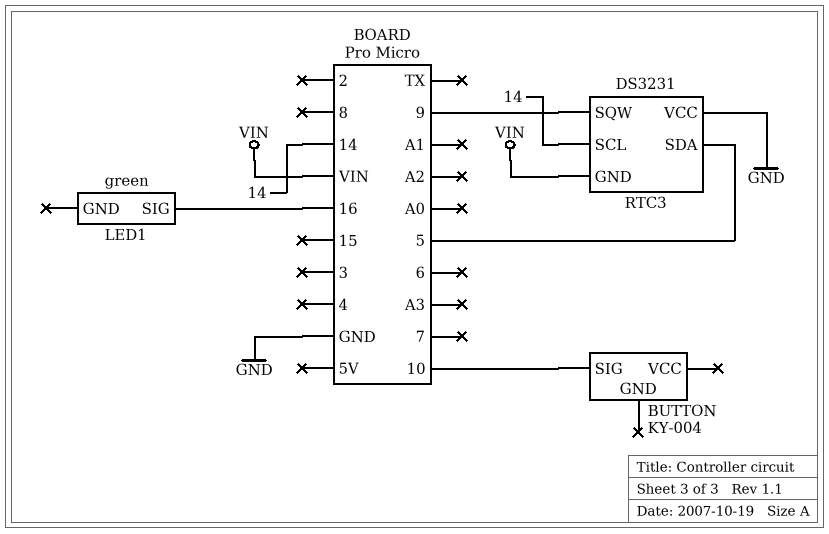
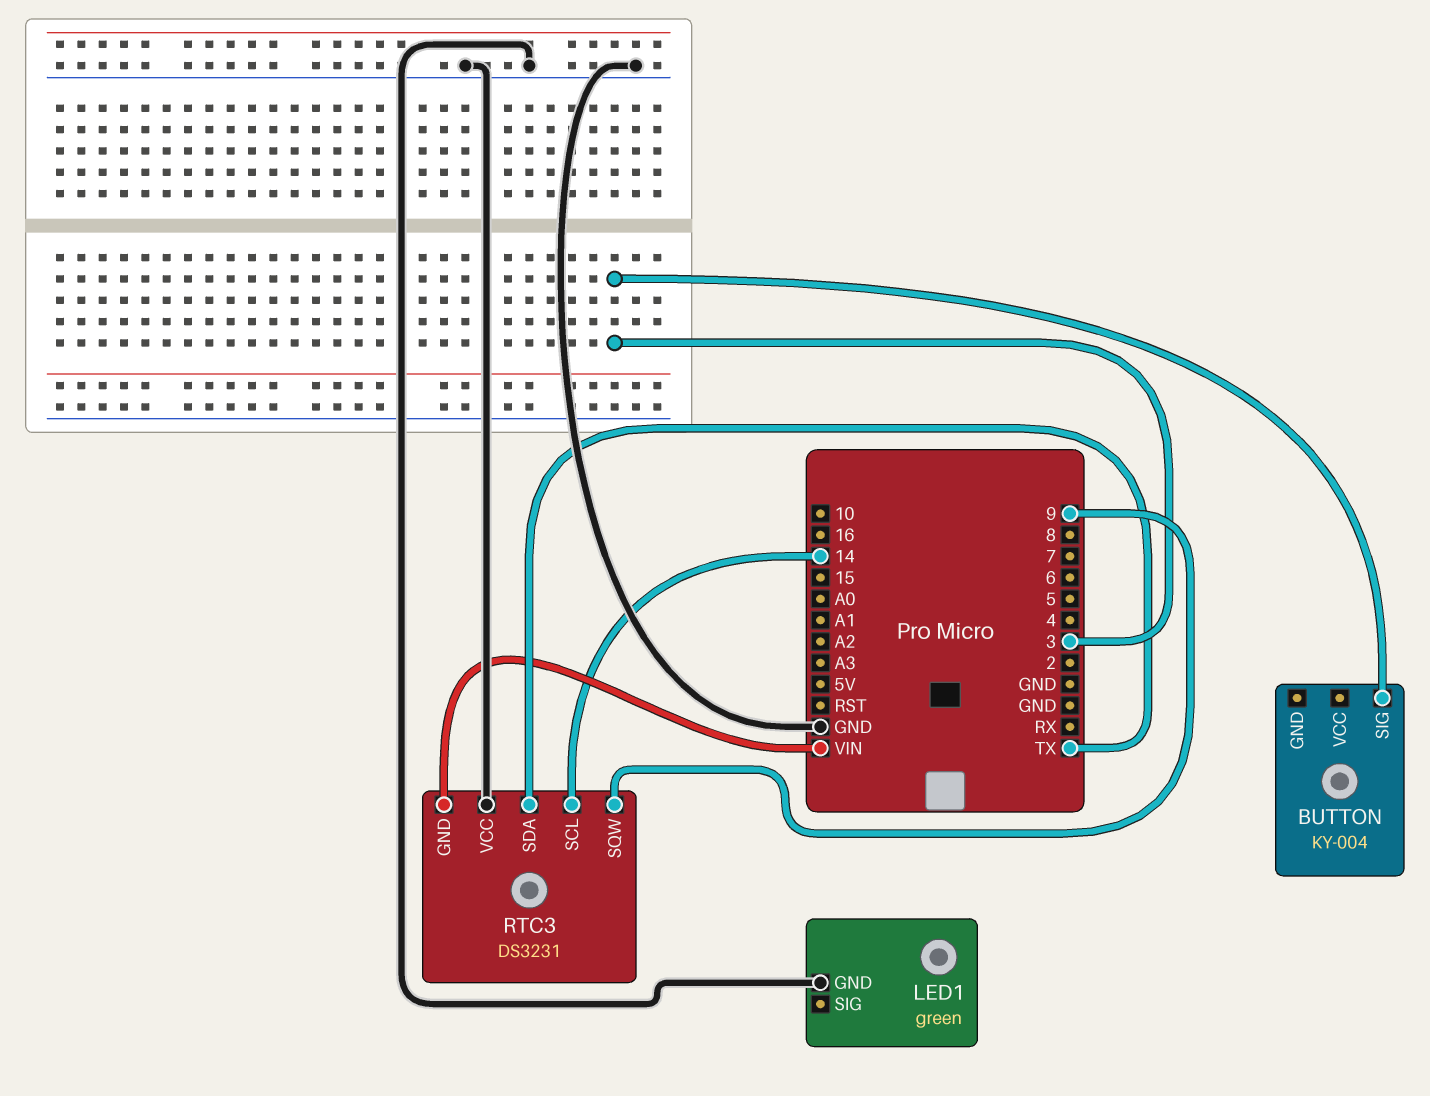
BUTTON pin SIG: 10 -> 3
LED1 pin GND: none -> GND
LED1 pin SIG: 16 -> none
RTC3 pin SDA: 5 -> TX

